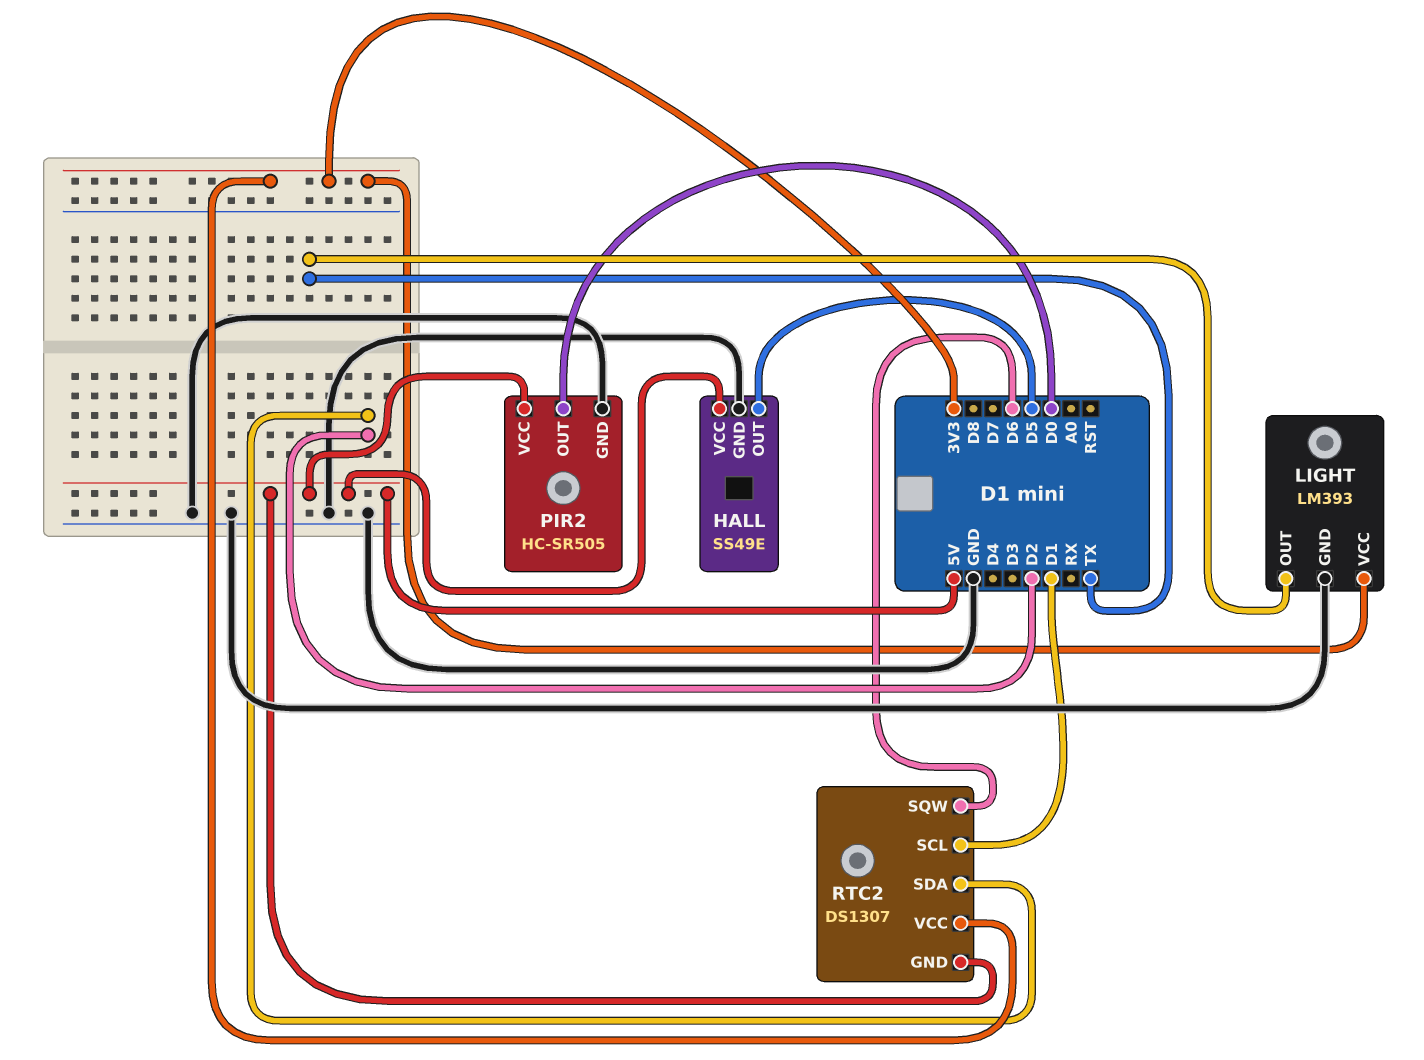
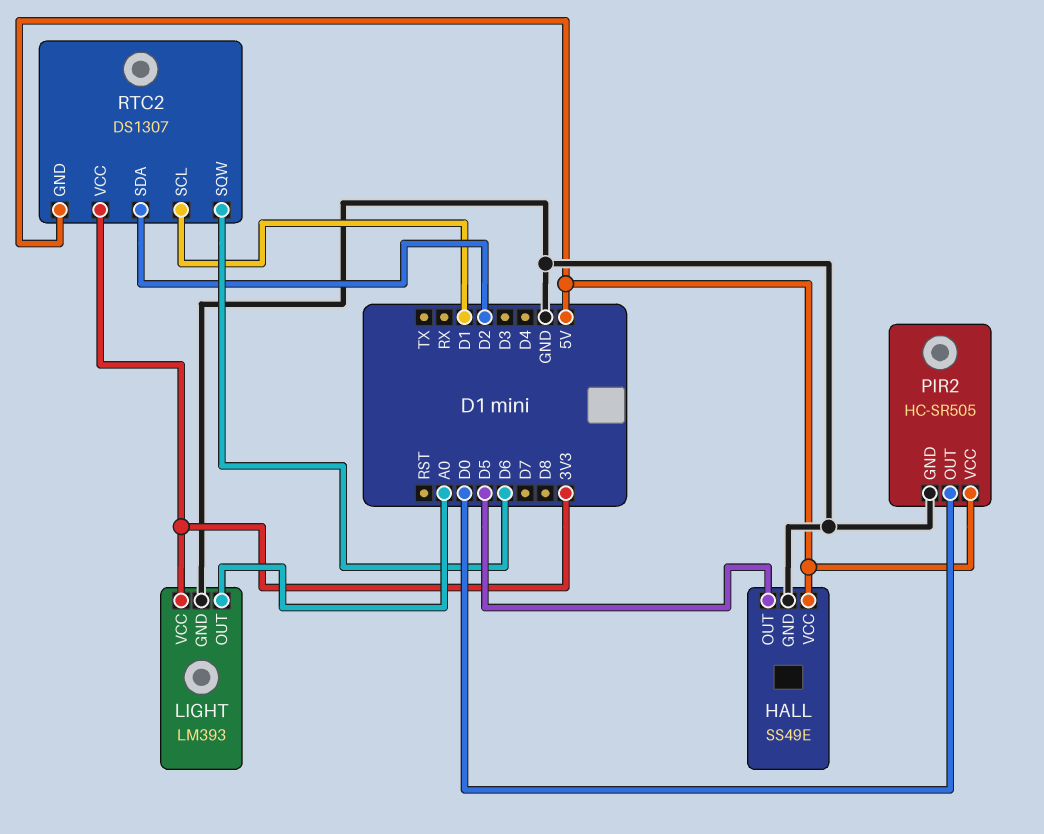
LIGHT pin OUT: TX -> A0

